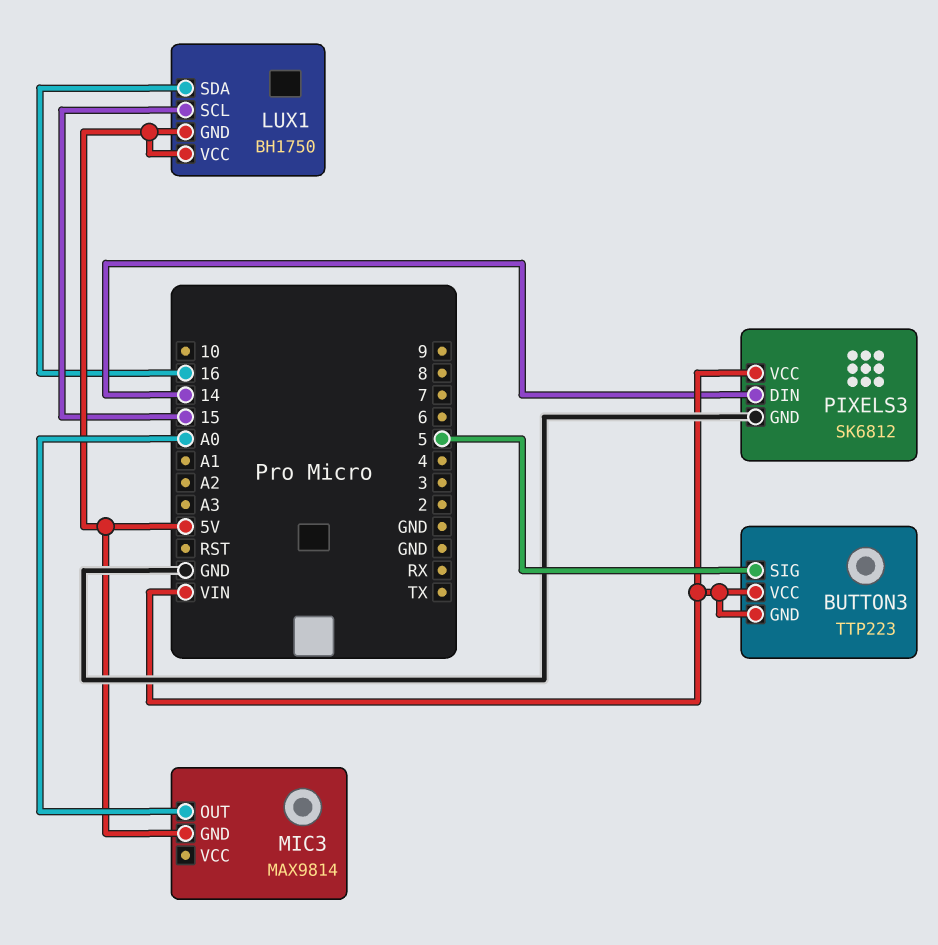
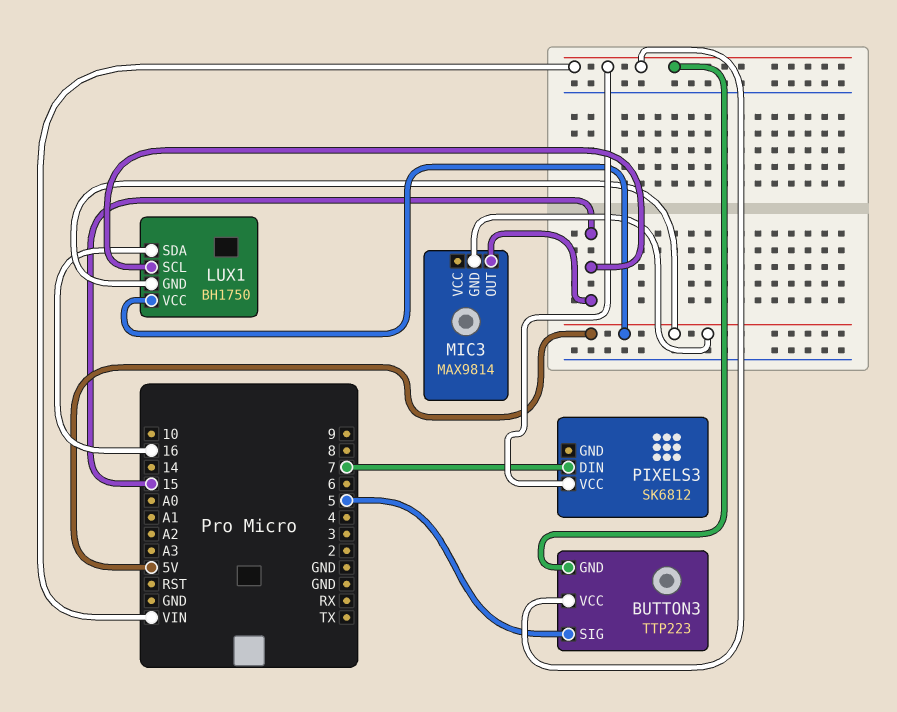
MIC3 pin OUT: A0 -> 15
PIXELS3 pin DIN: 14 -> 7
PIXELS3 pin GND: GND -> none

